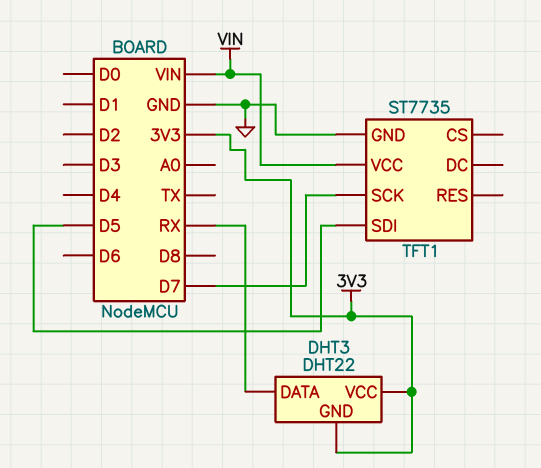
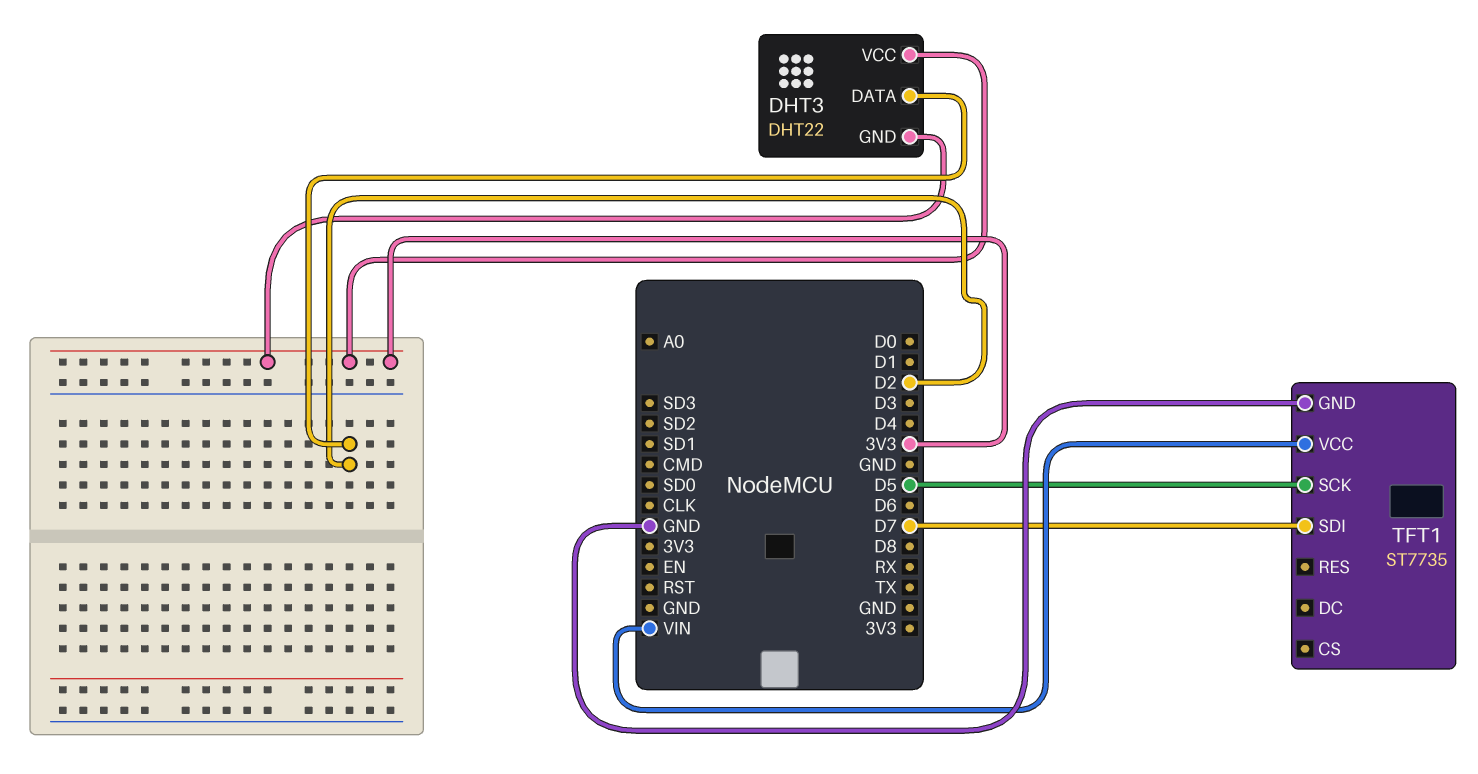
DHT3 pin DATA: RX -> D2
TFT1 pin SCK: D7 -> D5
TFT1 pin SDI: D5 -> D7

